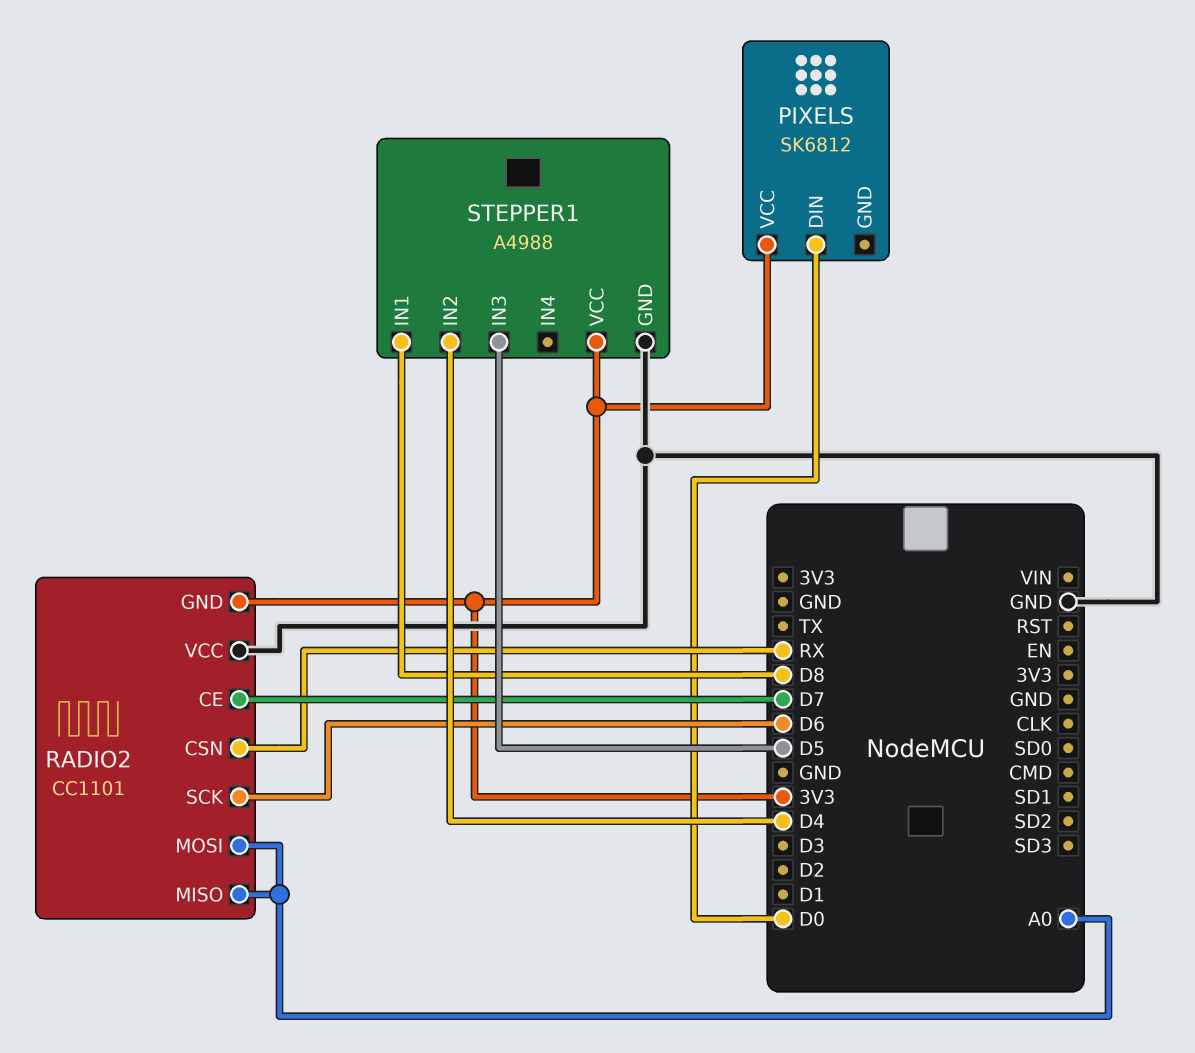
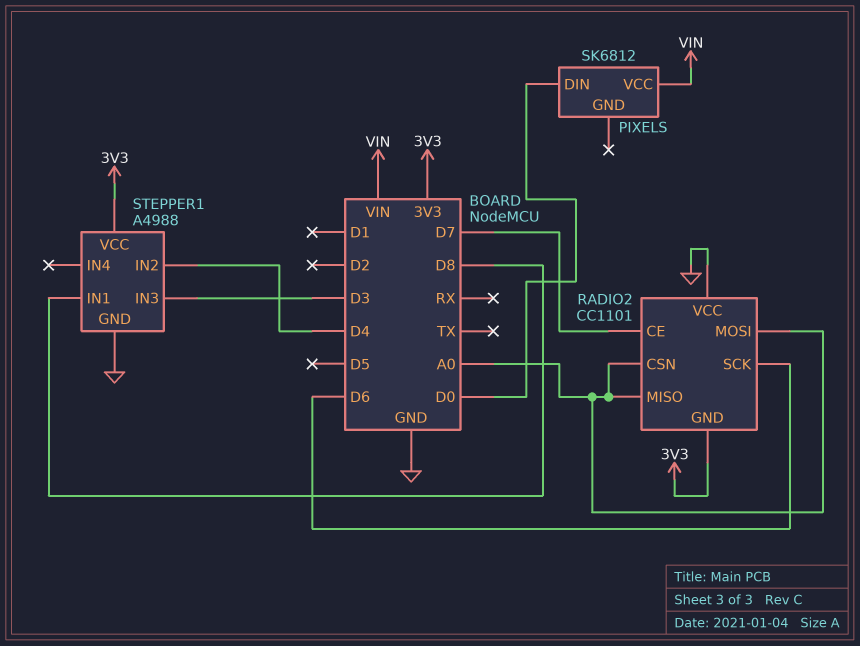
PIXELS pin VCC: 3V3 -> VIN
RADIO2 pin CSN: RX -> A0
STEPPER1 pin IN3: D5 -> D3

